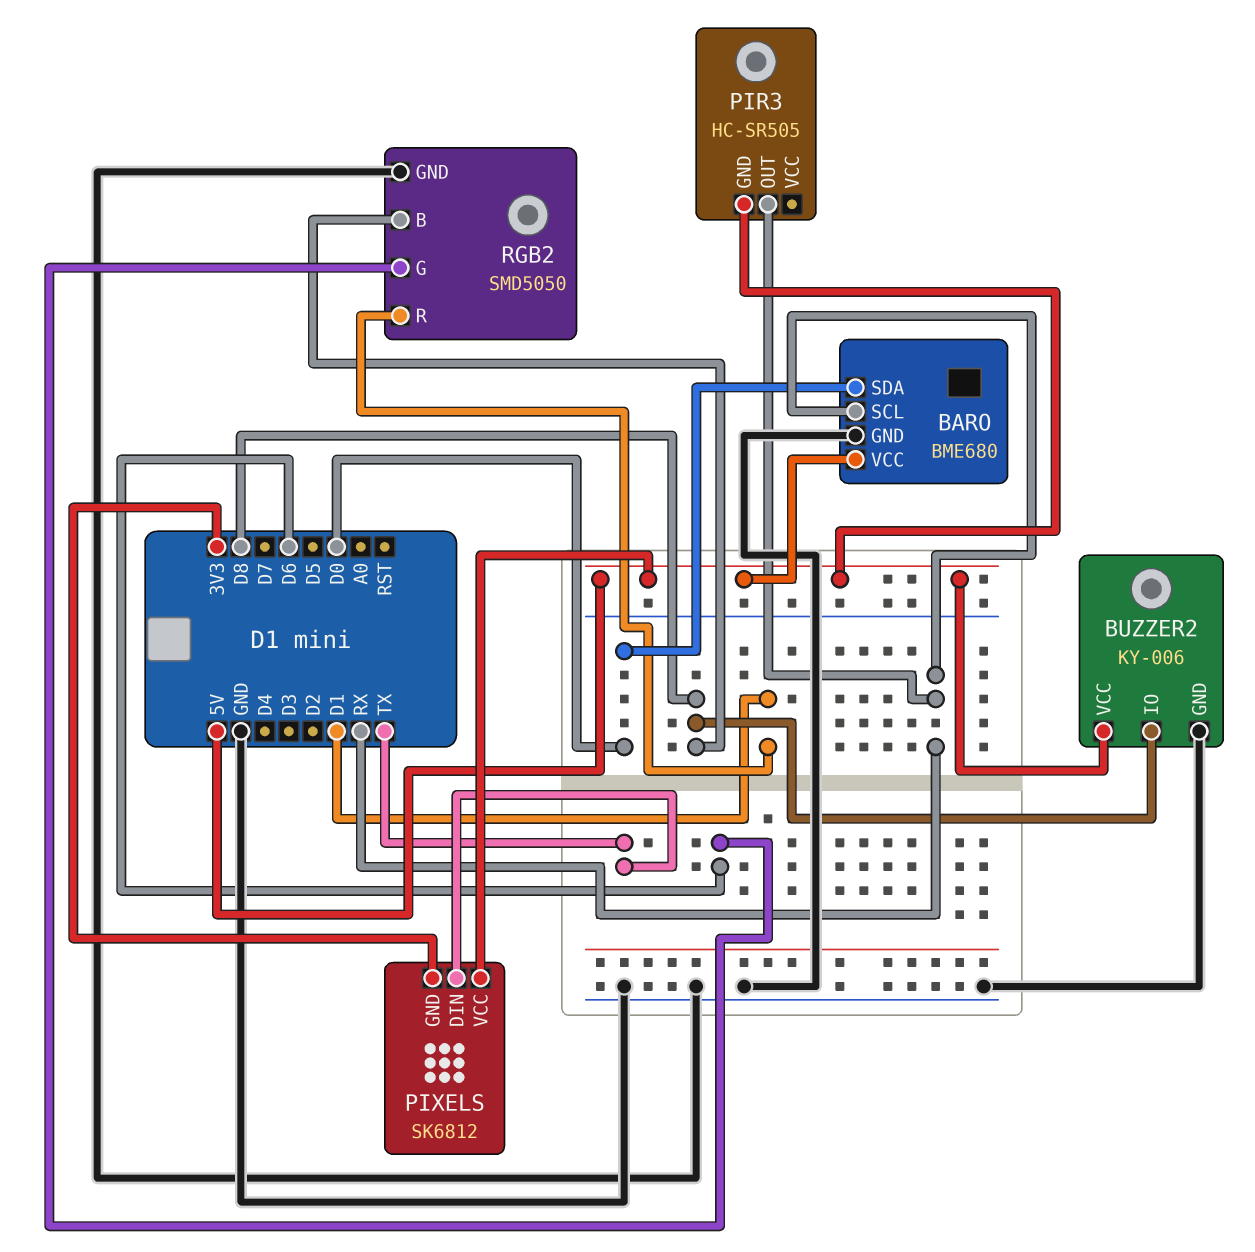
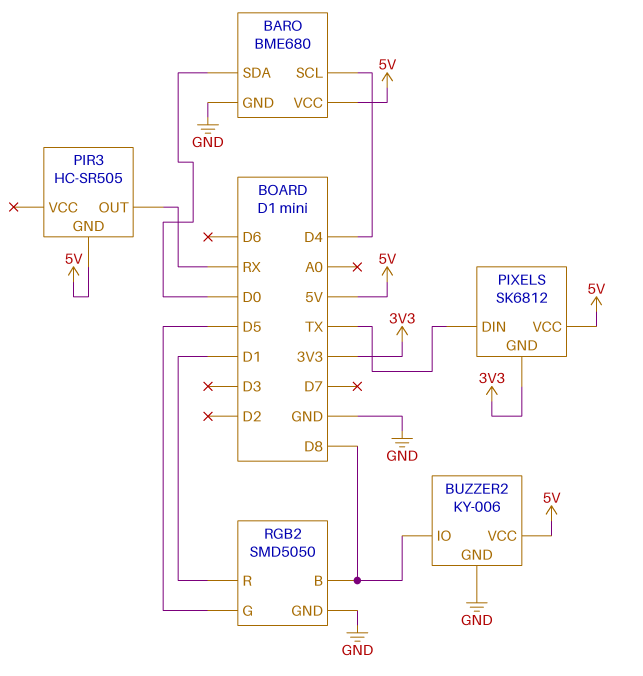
BARO pin SCL: RX -> D4
RGB2 pin G: D6 -> D5

